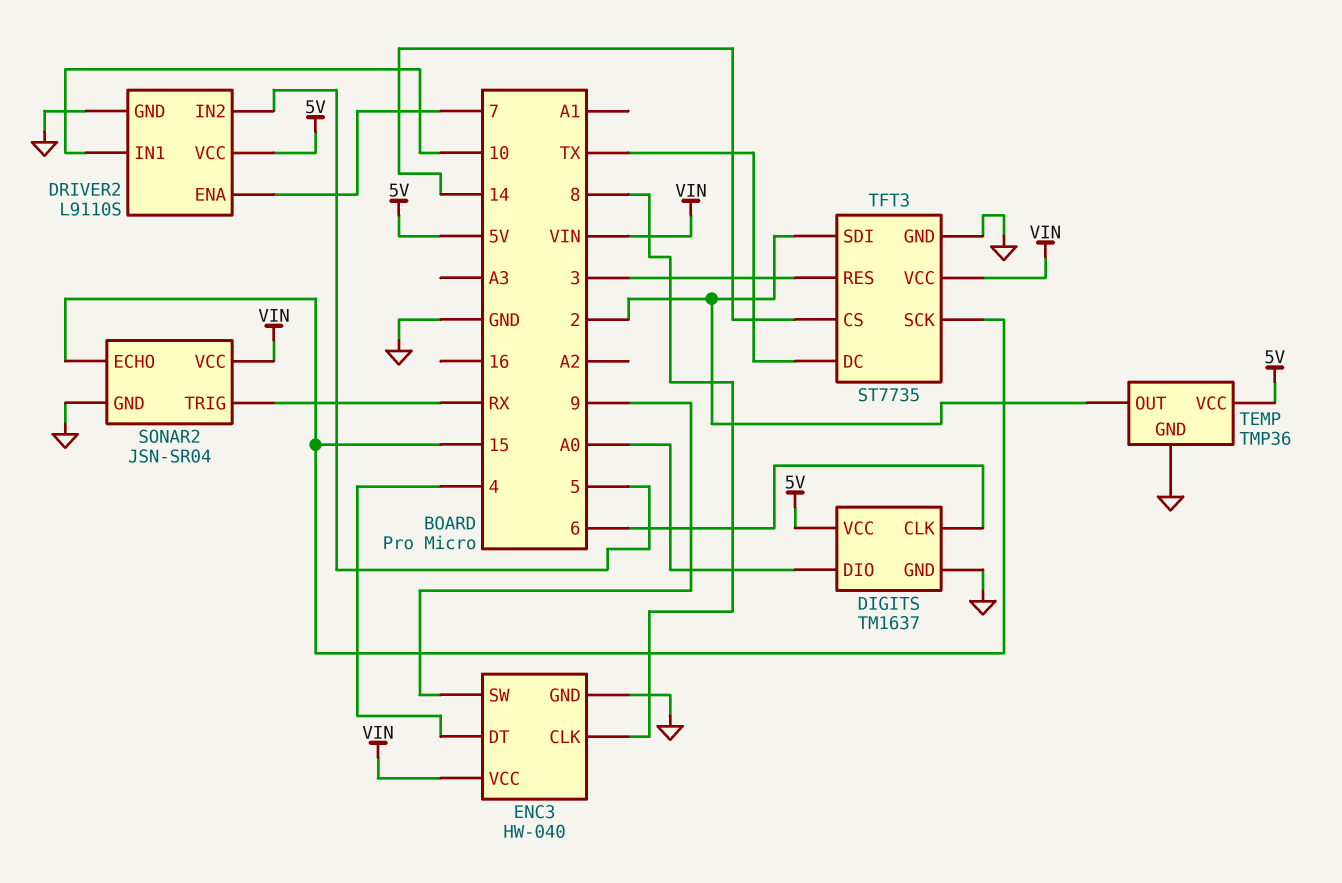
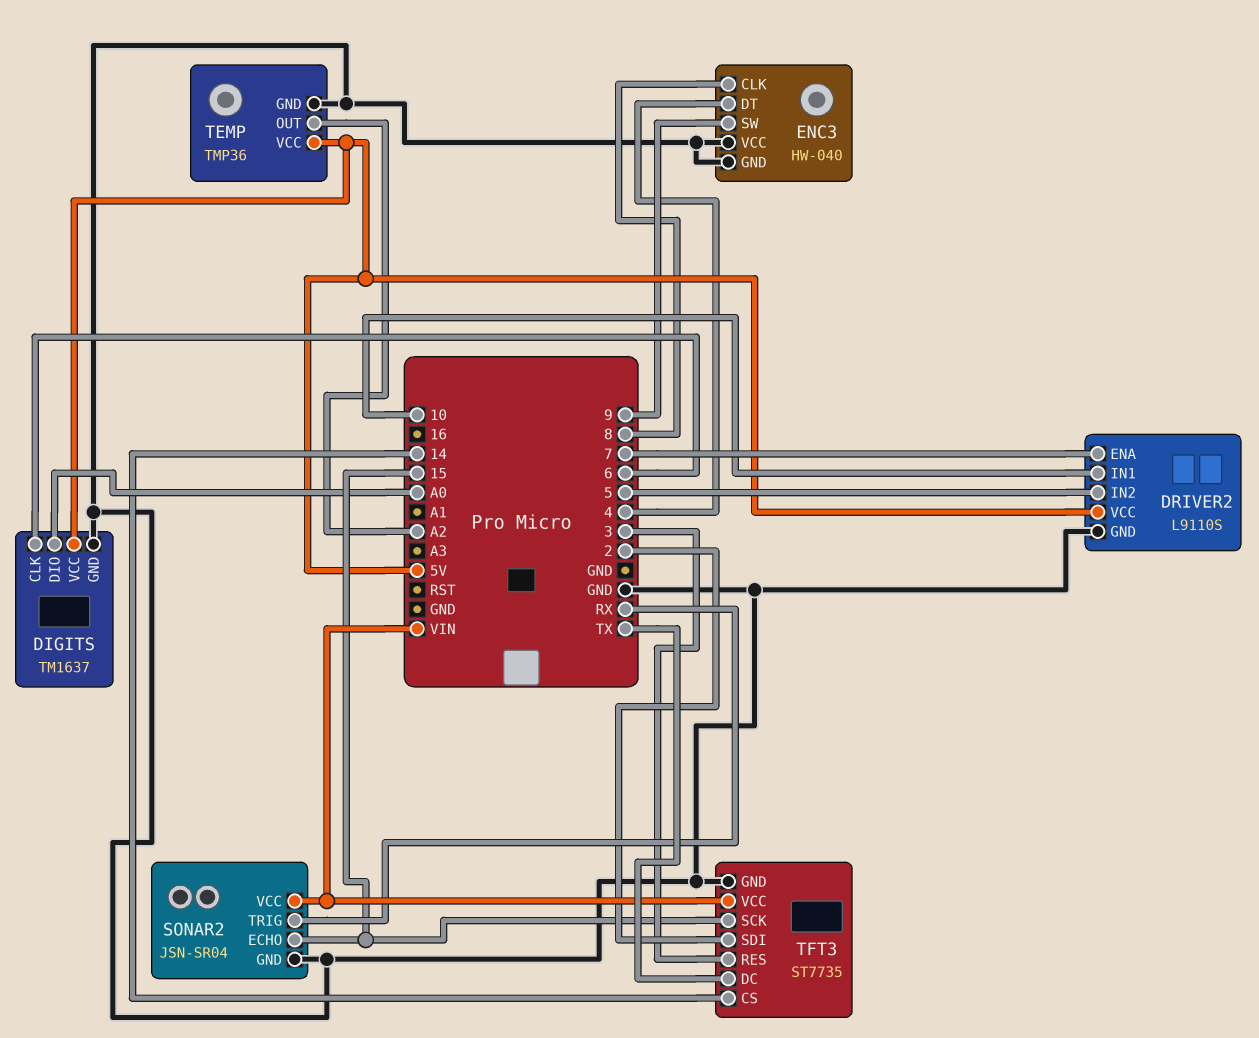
ENC3 pin VCC: VIN -> GND
TEMP pin OUT: 2 -> A2

